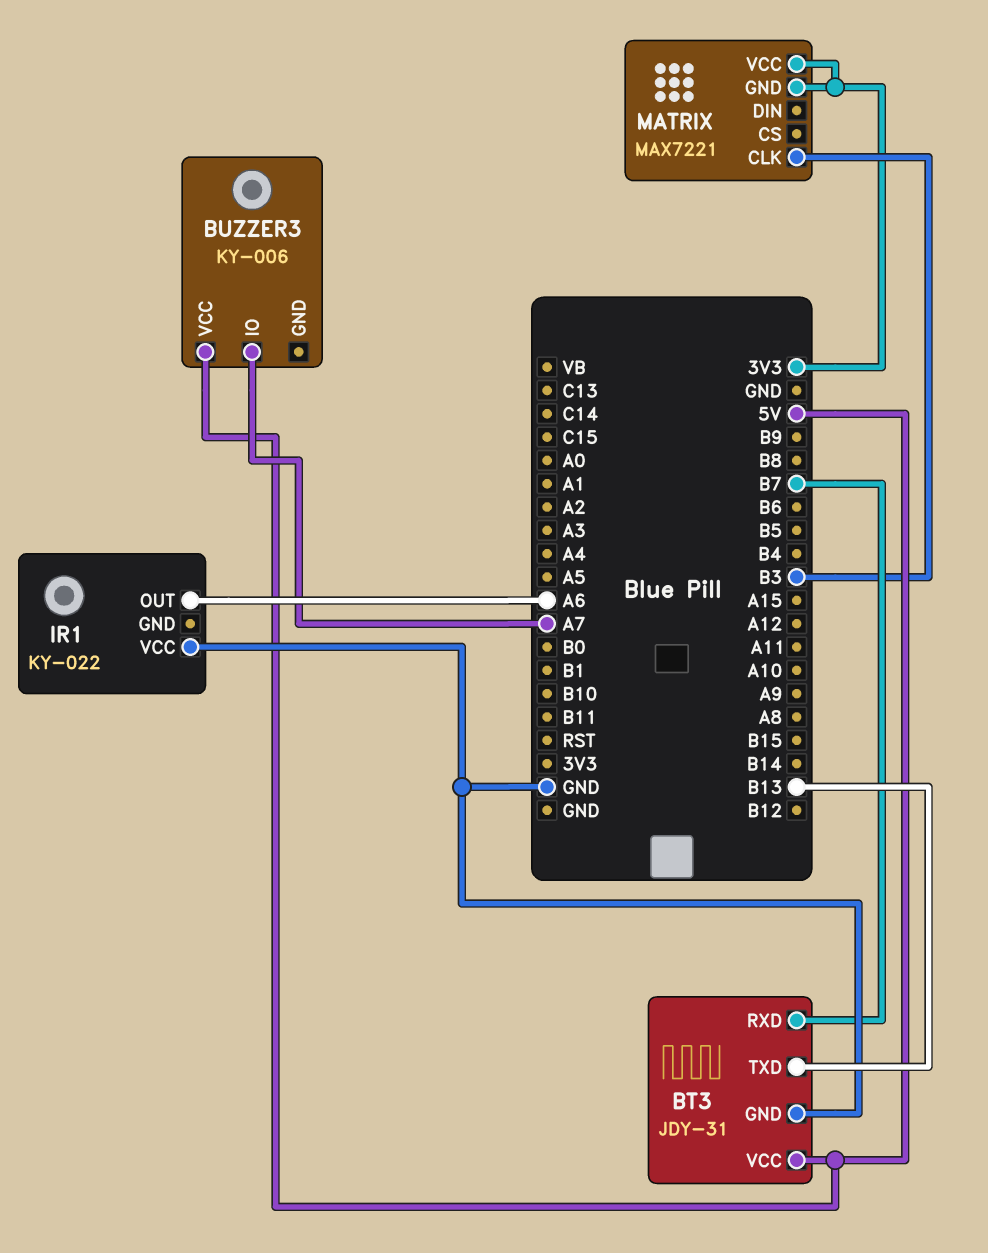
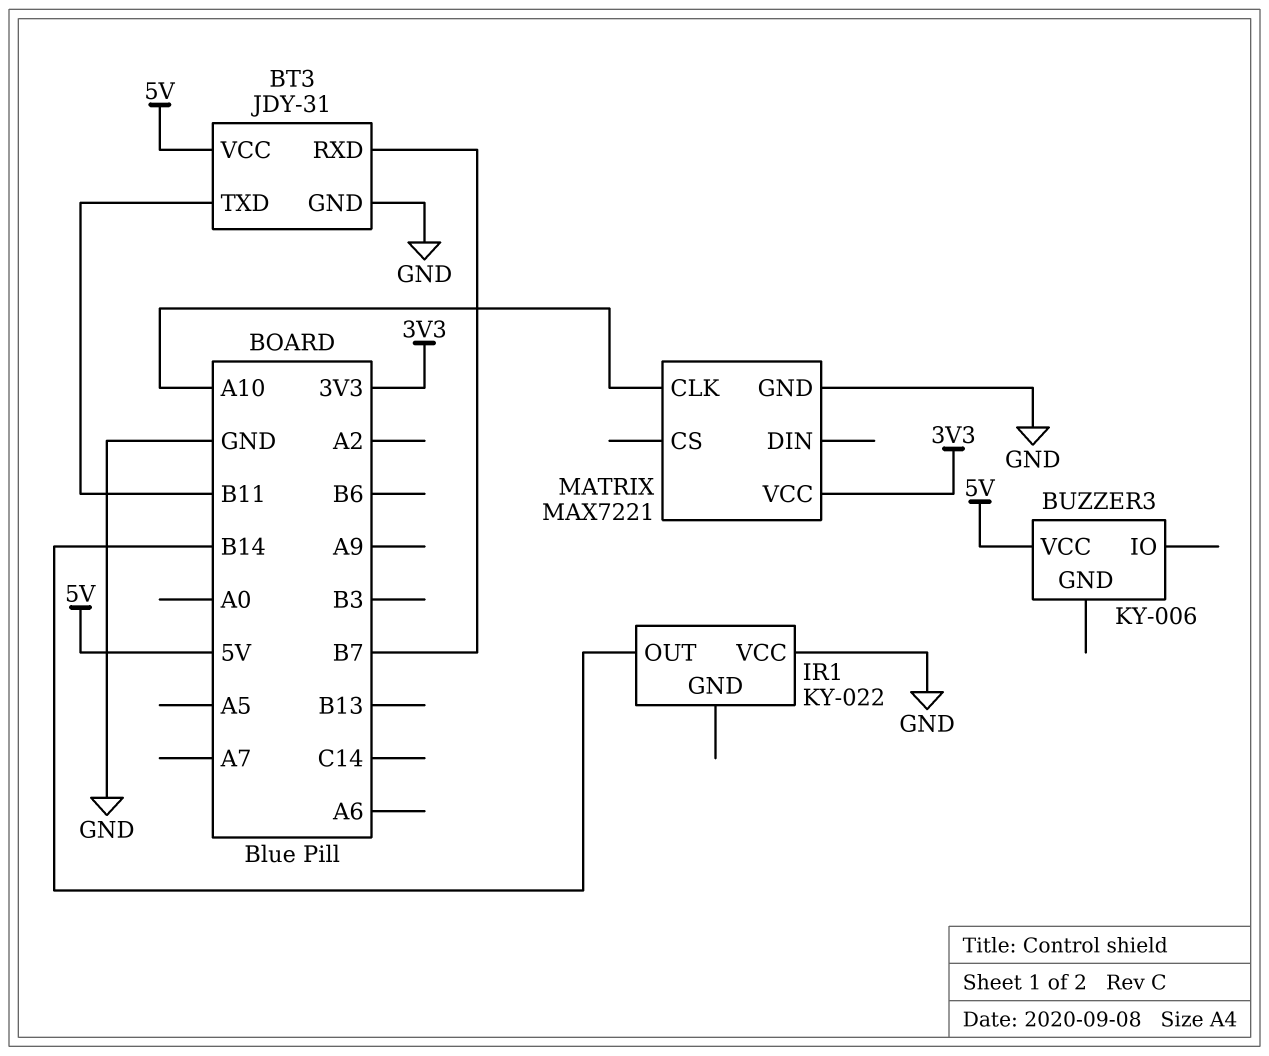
BT3 pin TXD: B13 -> B11
BUZZER3 pin IO: A7 -> none
IR1 pin OUT: A6 -> B14
MATRIX pin CLK: B3 -> A10
MATRIX pin GND: 3V3 -> GND

